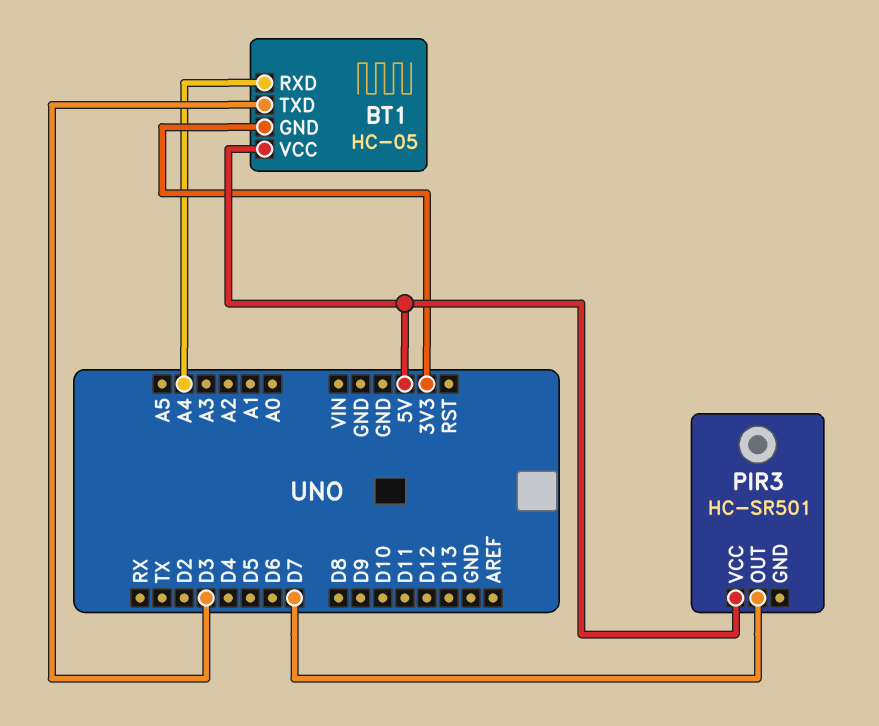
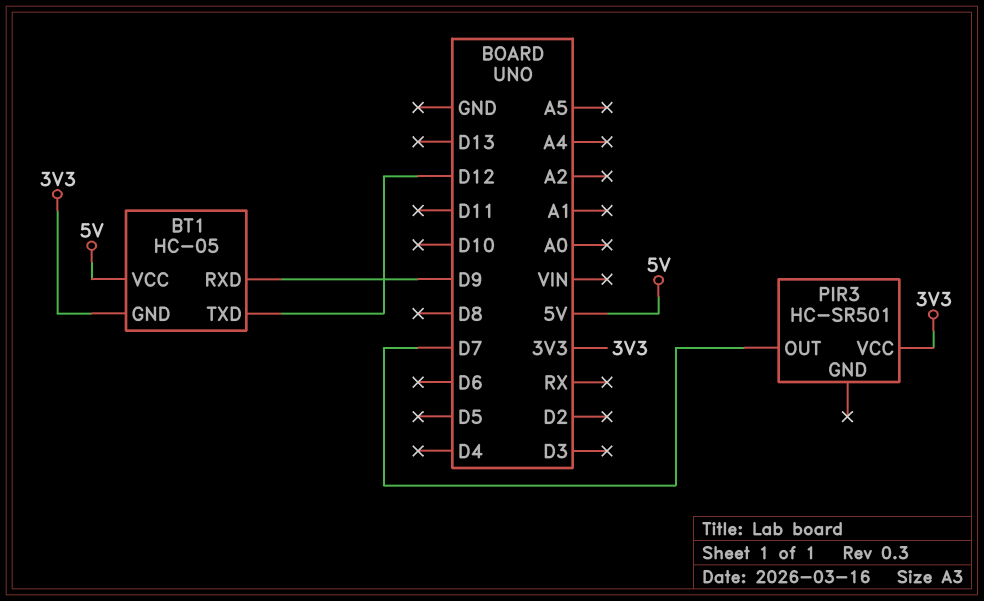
BT1 pin RXD: A4 -> D9
BT1 pin TXD: D3 -> D12
PIR3 pin VCC: 5V -> 3V3

